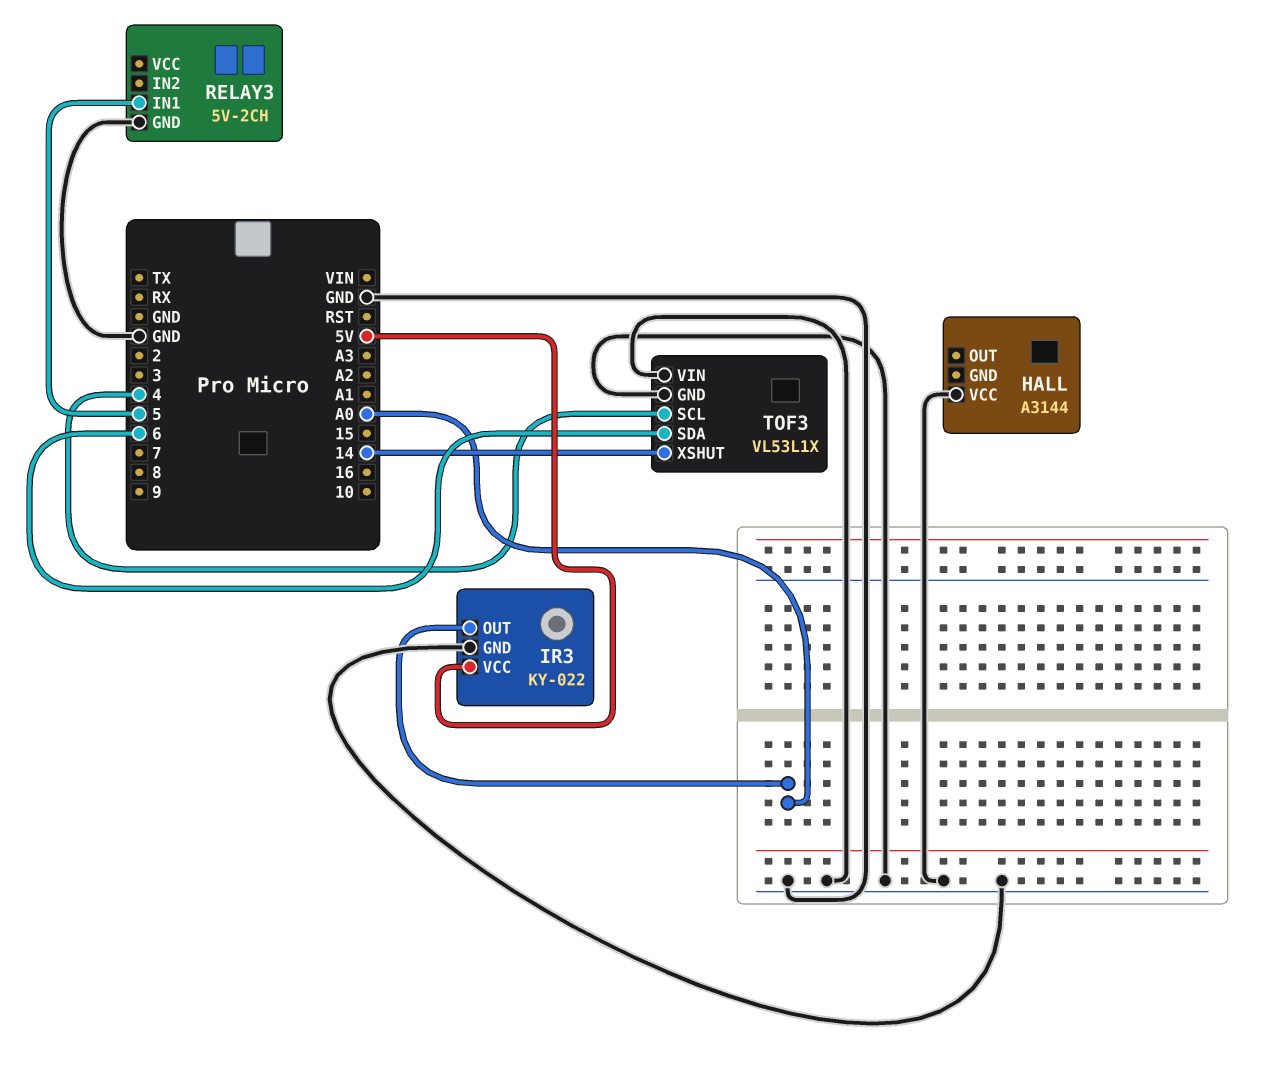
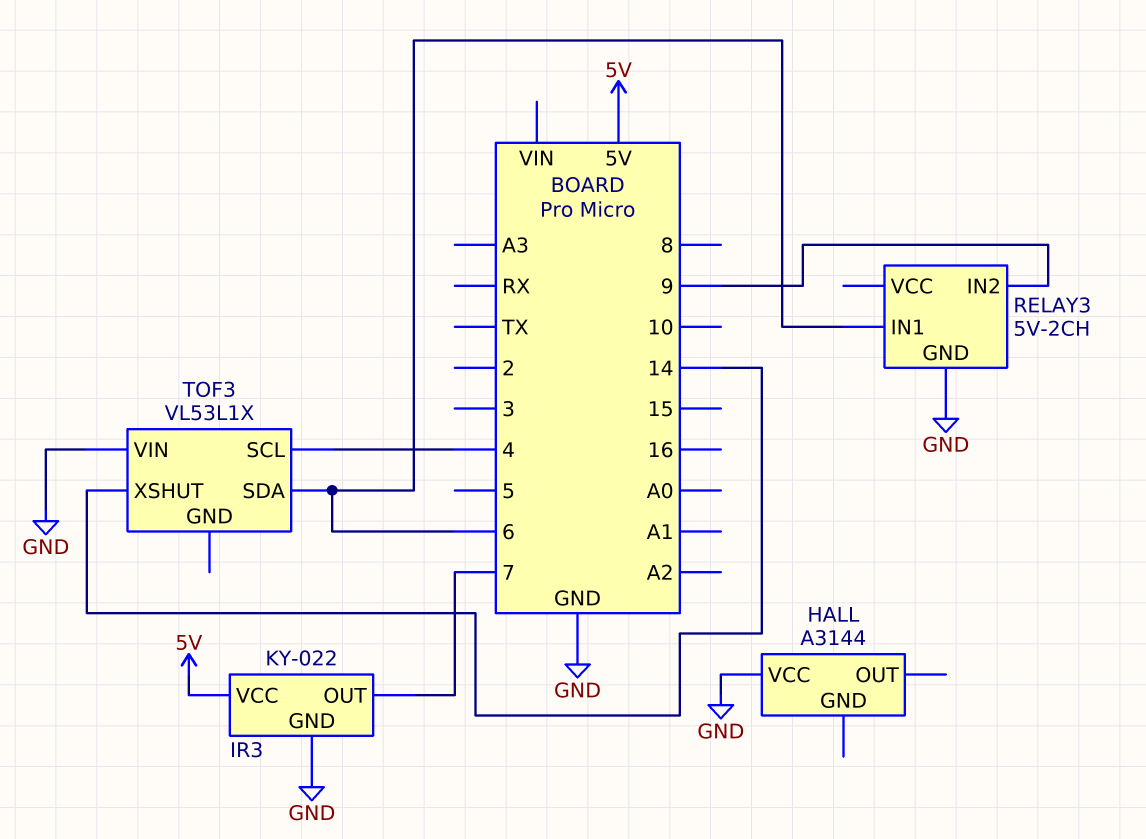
IR3 pin OUT: A0 -> 7
RELAY3 pin IN1: 5 -> 6
RELAY3 pin IN2: none -> 9
TOF3 pin GND: GND -> none

